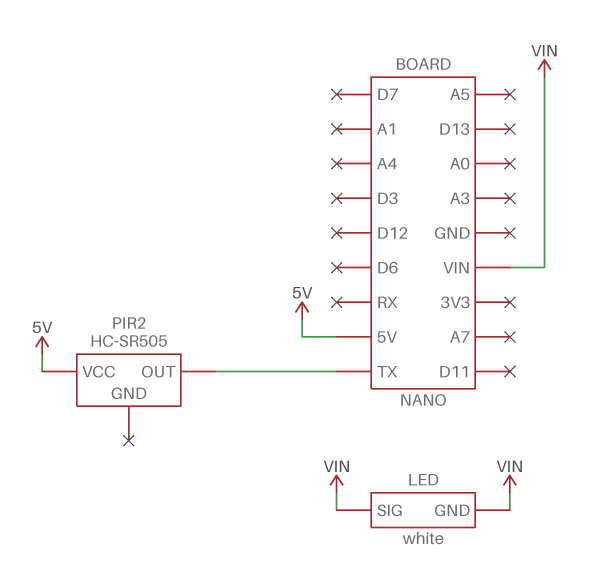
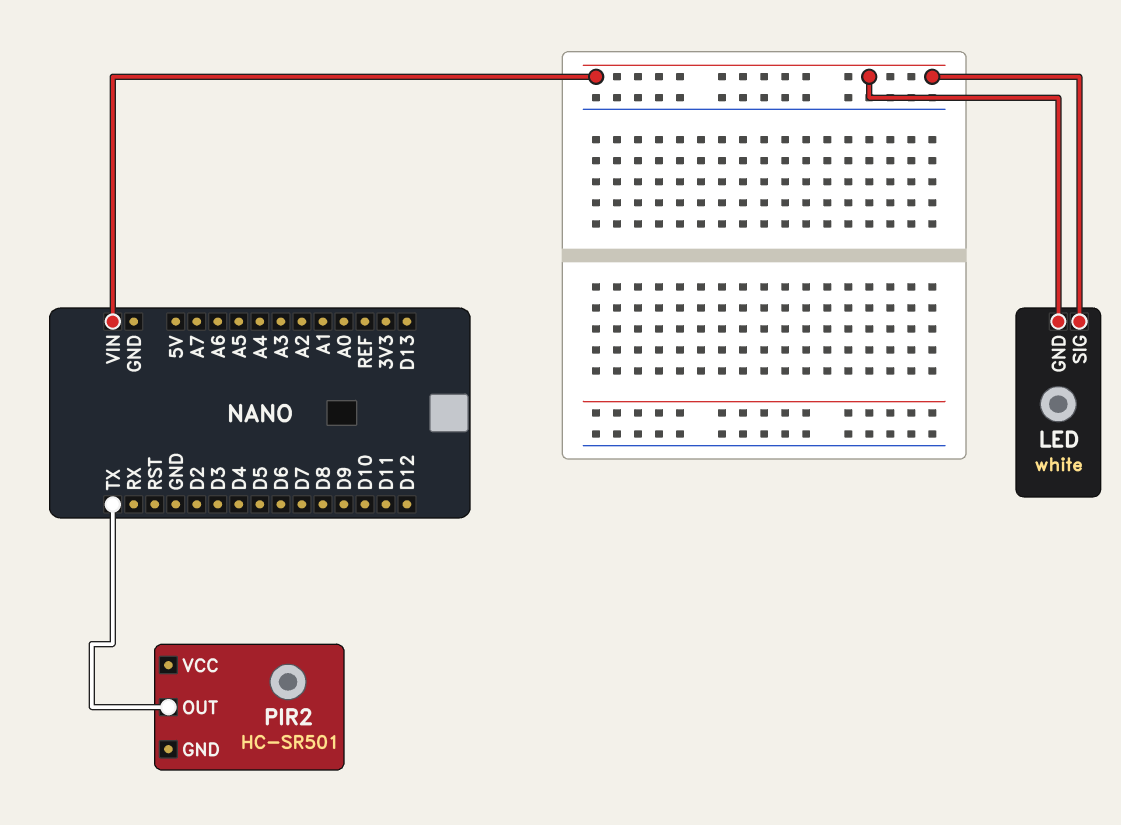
PIR2: HC-SR505 -> HC-SR501
PIR2 pin VCC: 5V -> none

